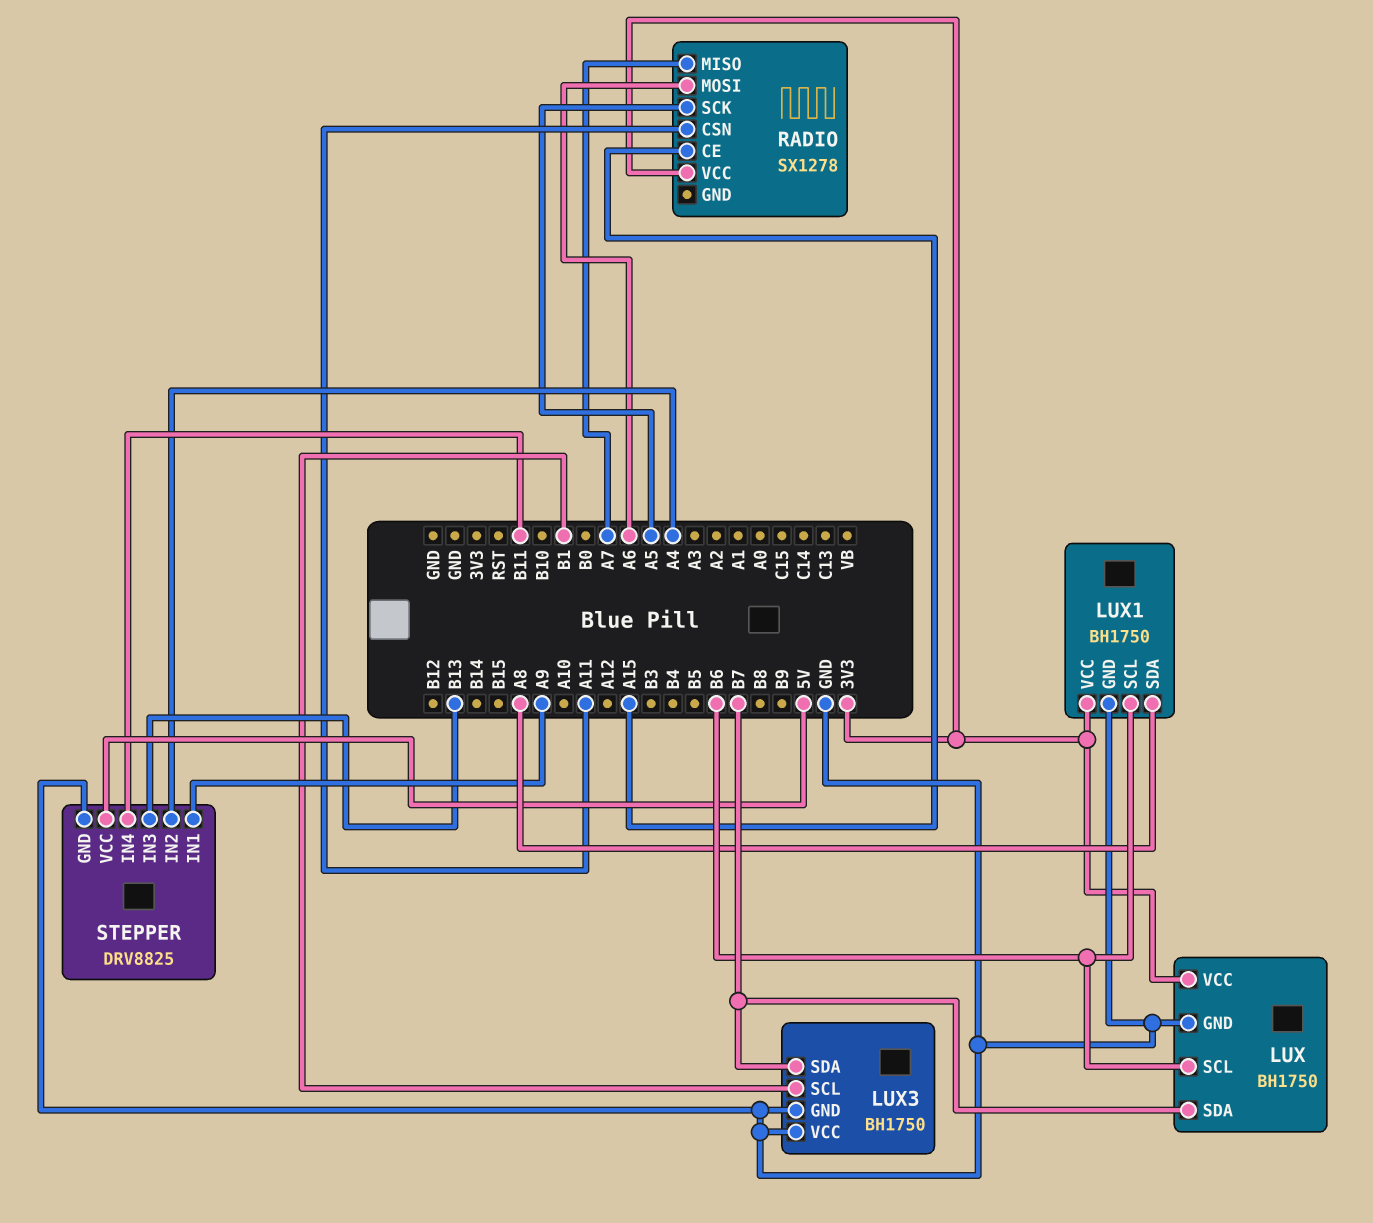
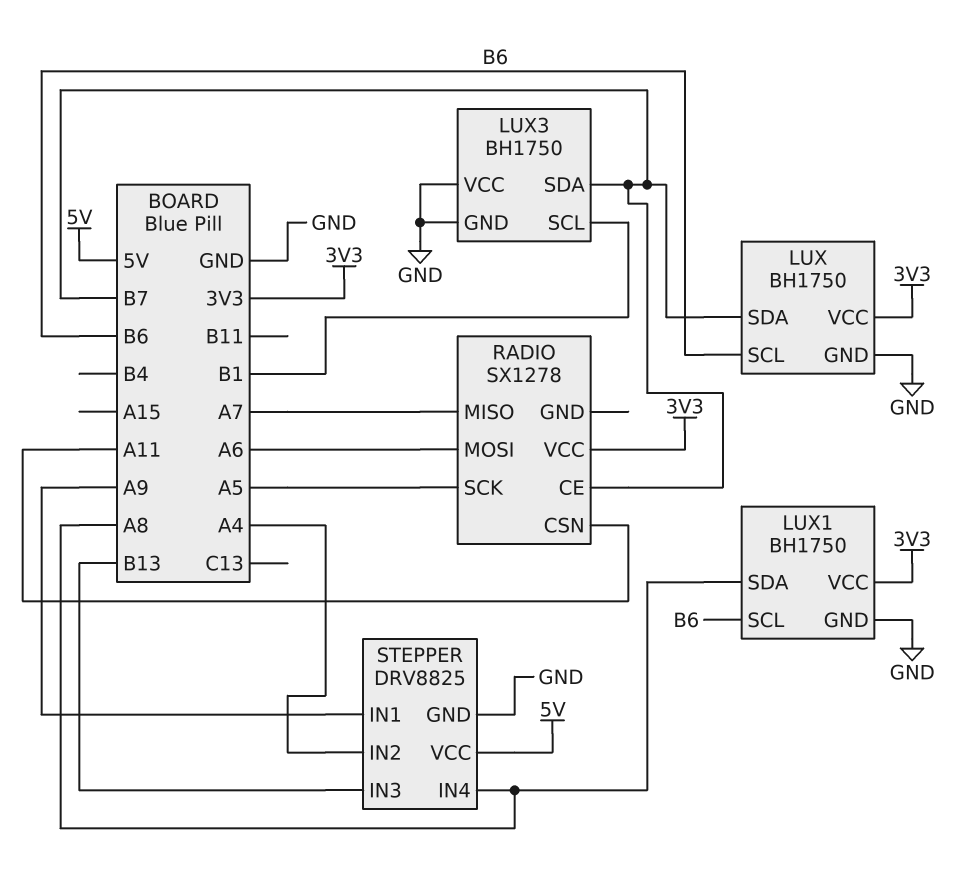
RADIO pin CE: A15 -> B7
STEPPER pin IN4: B11 -> A8

